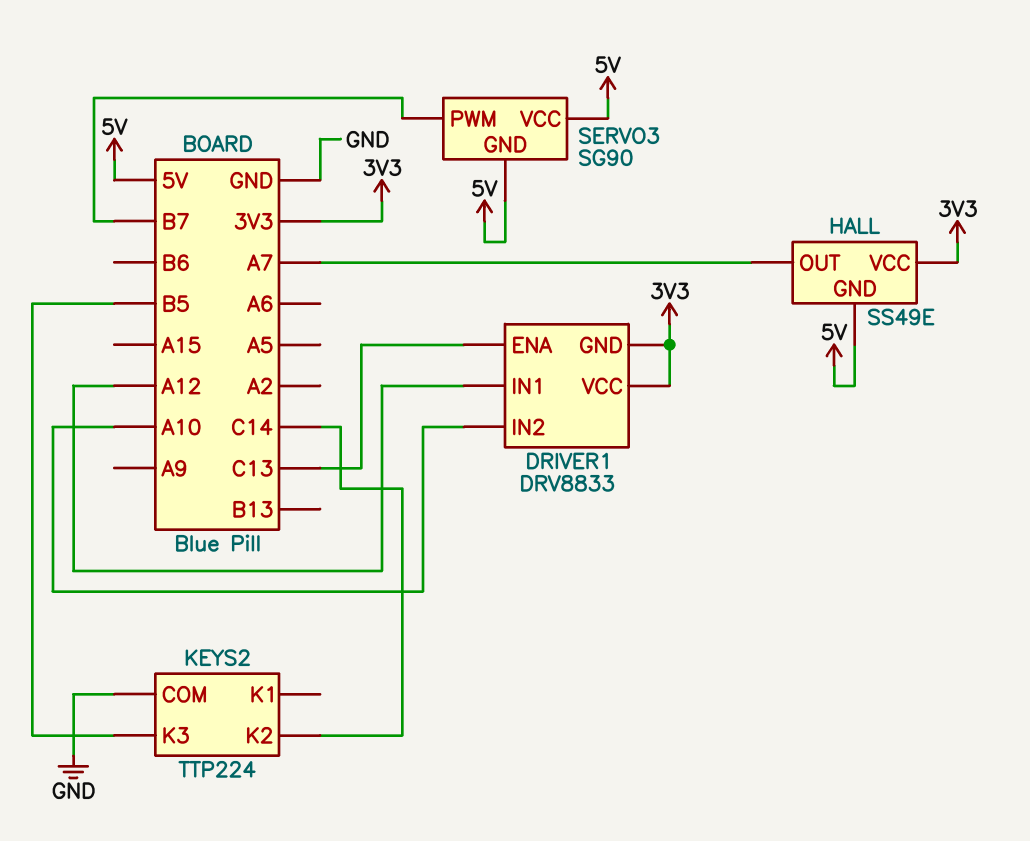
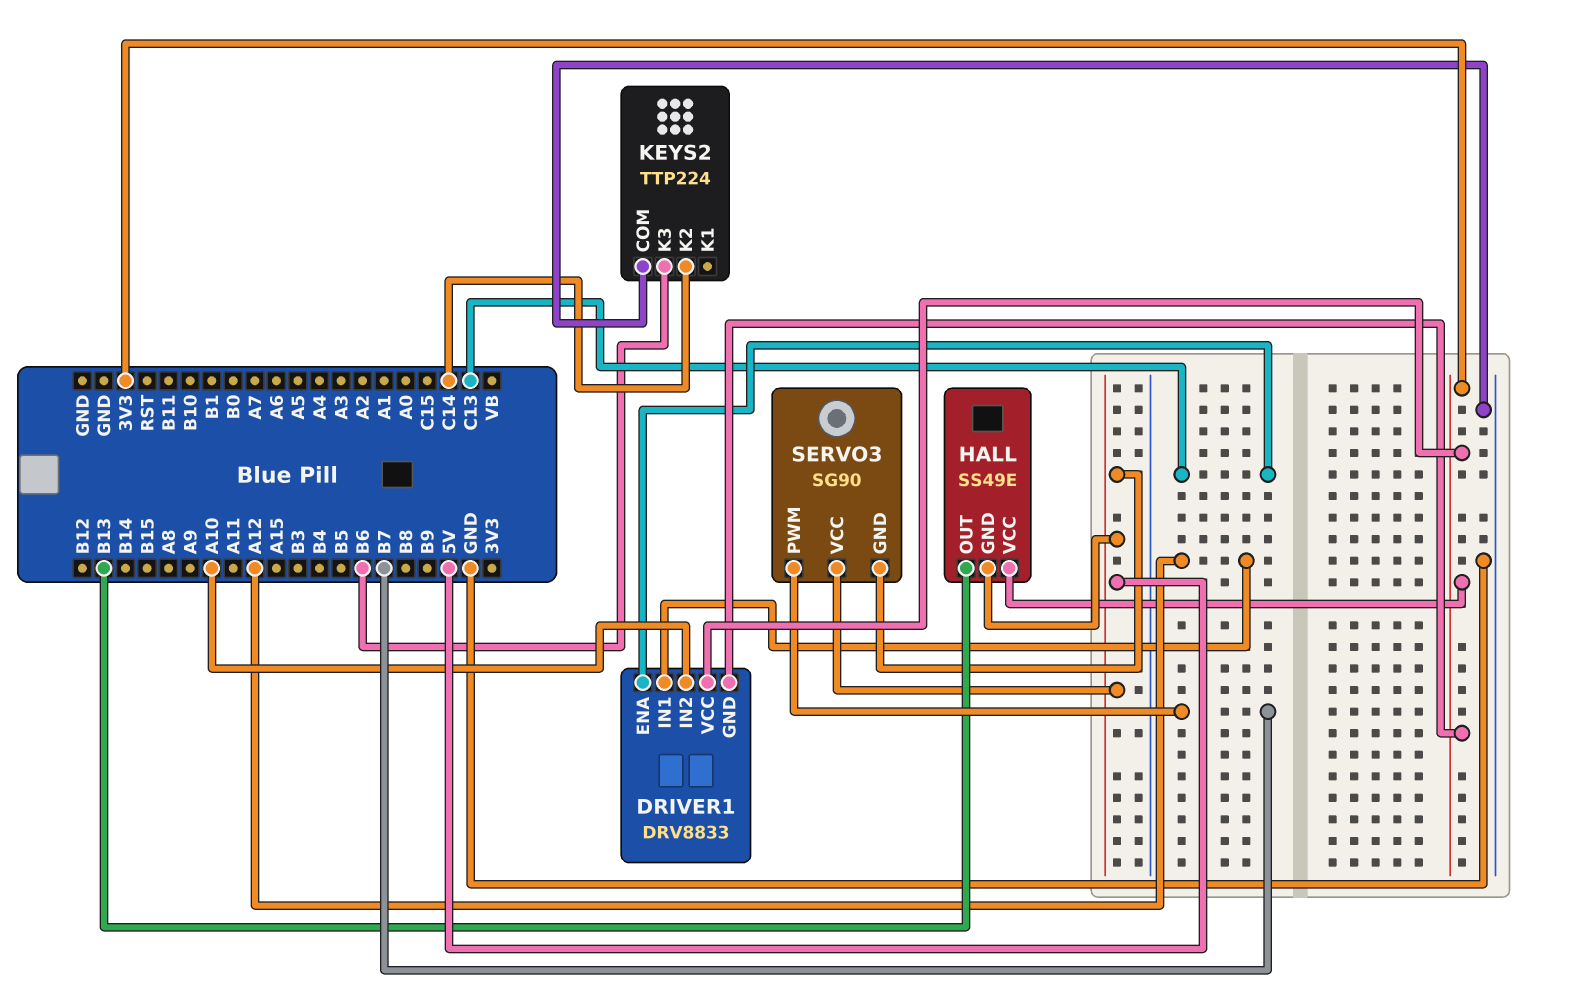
HALL pin OUT: A7 -> B13
KEYS2 pin K3: B5 -> B6

